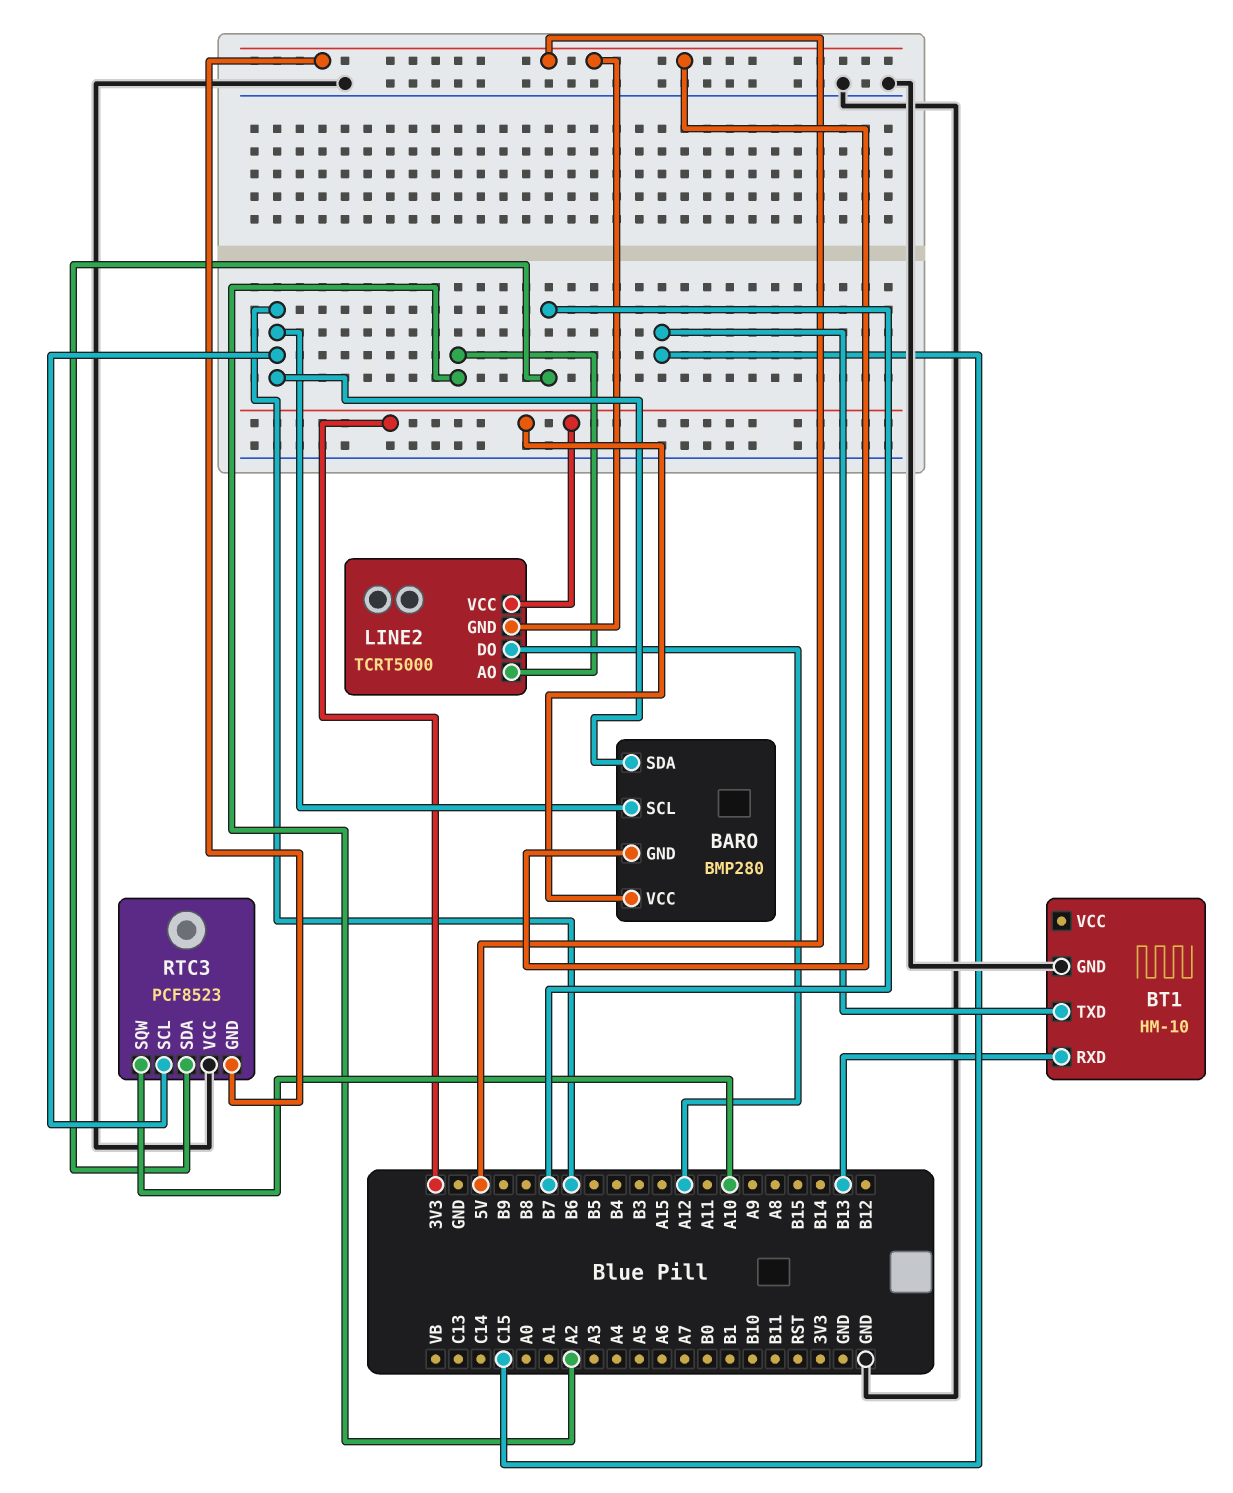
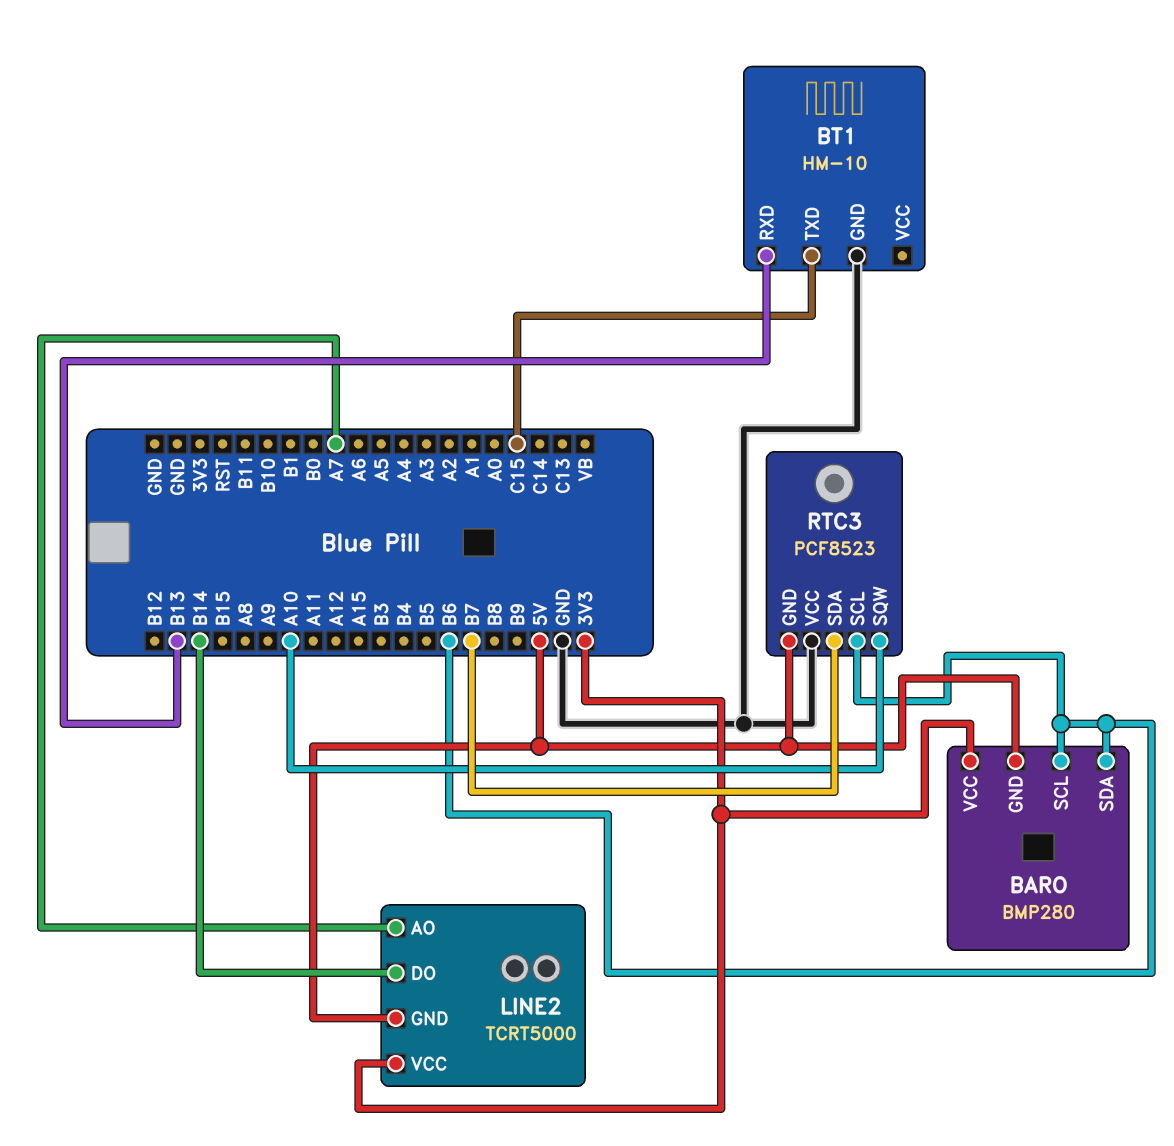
LINE2 pin AO: A2 -> A7
LINE2 pin DO: A12 -> B14

